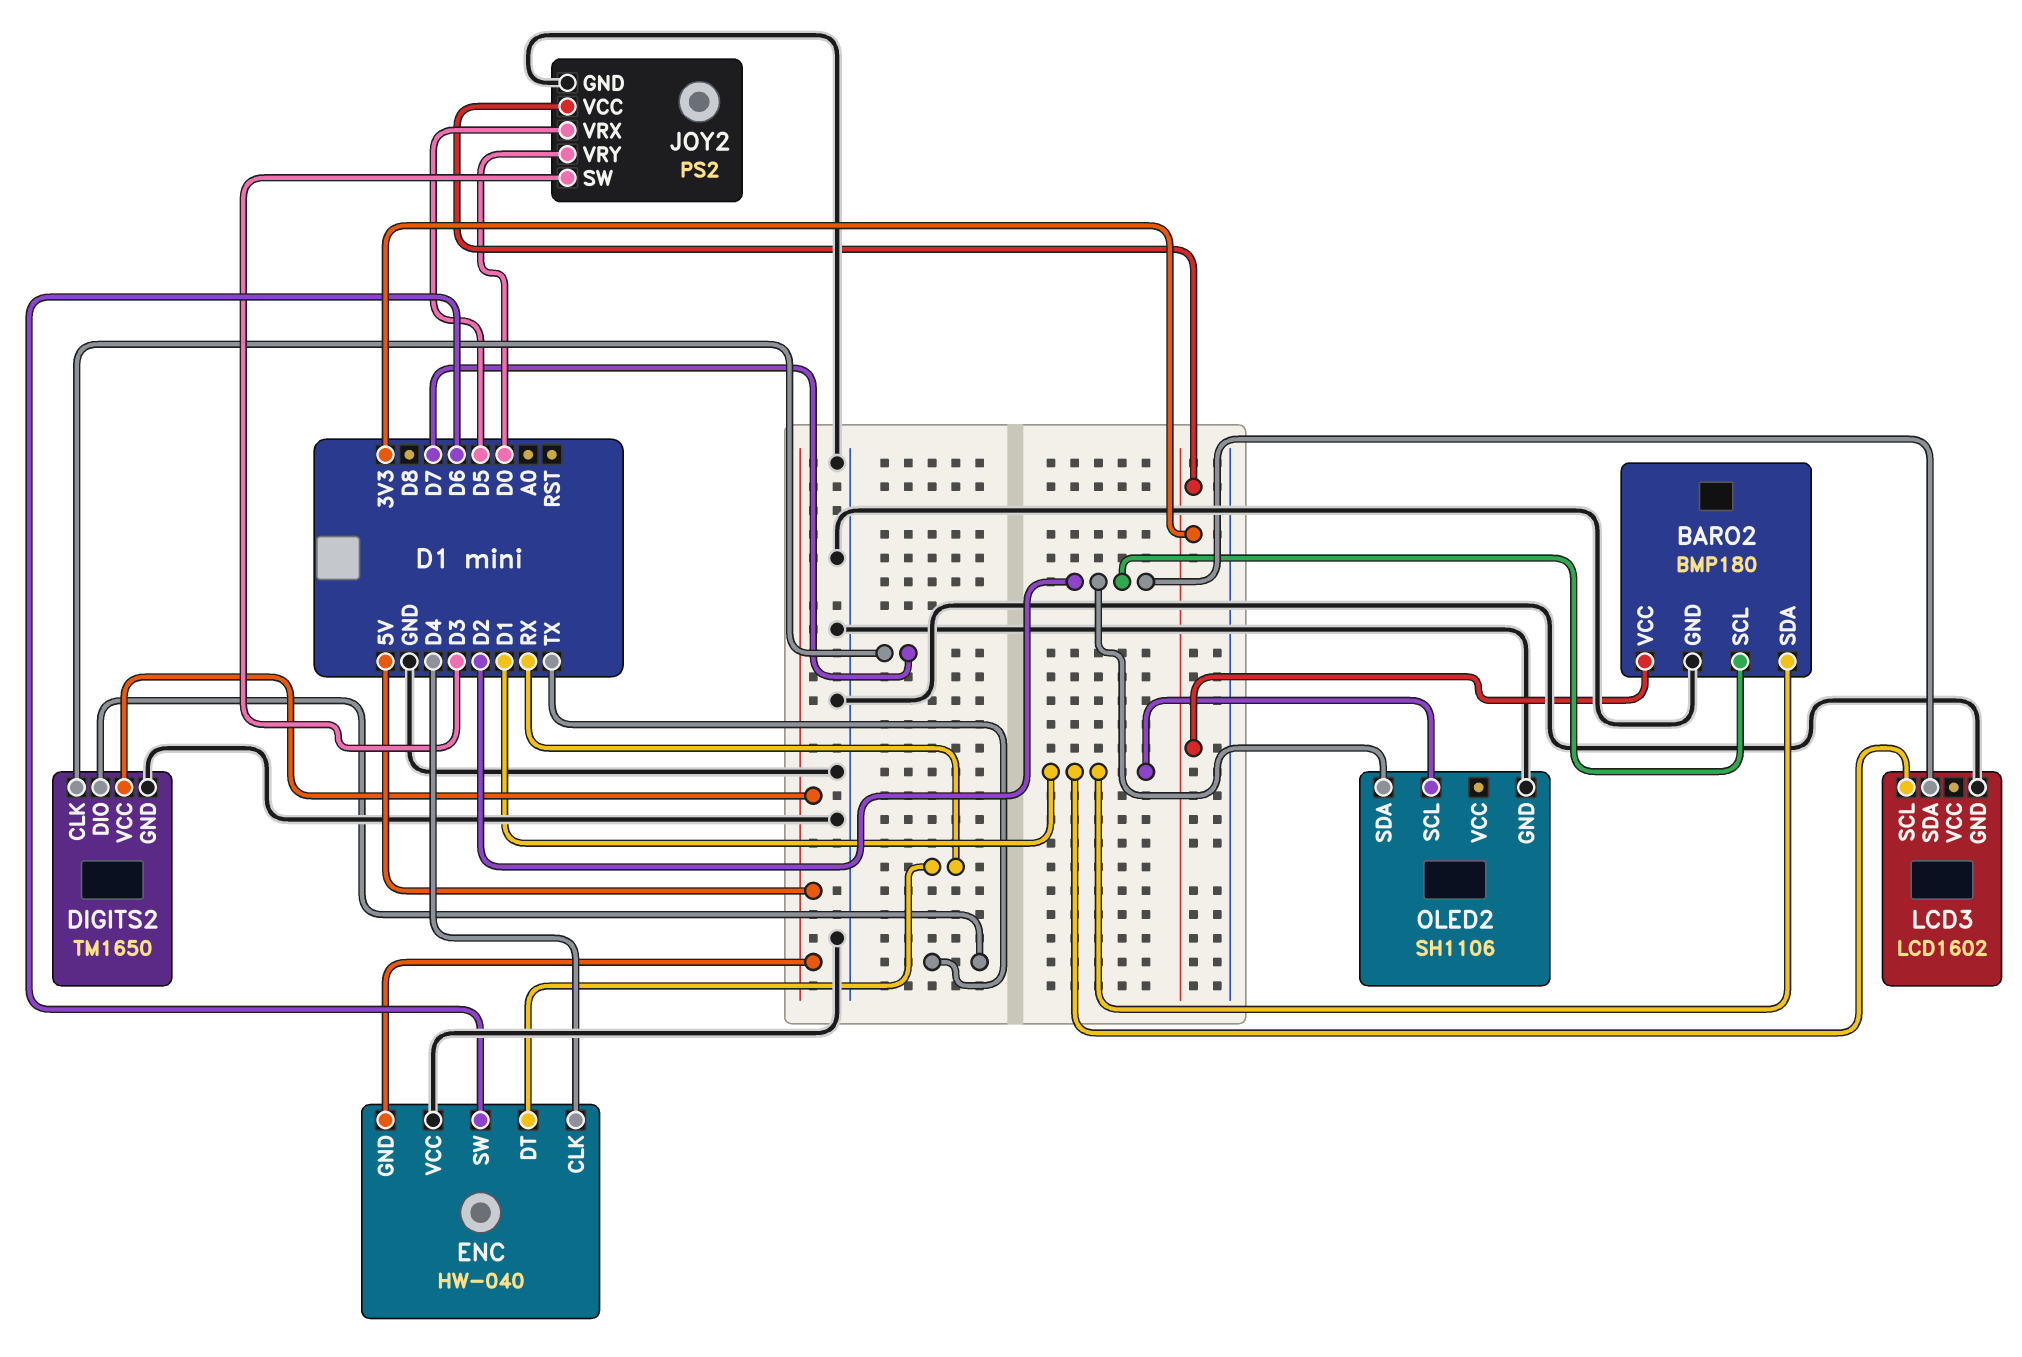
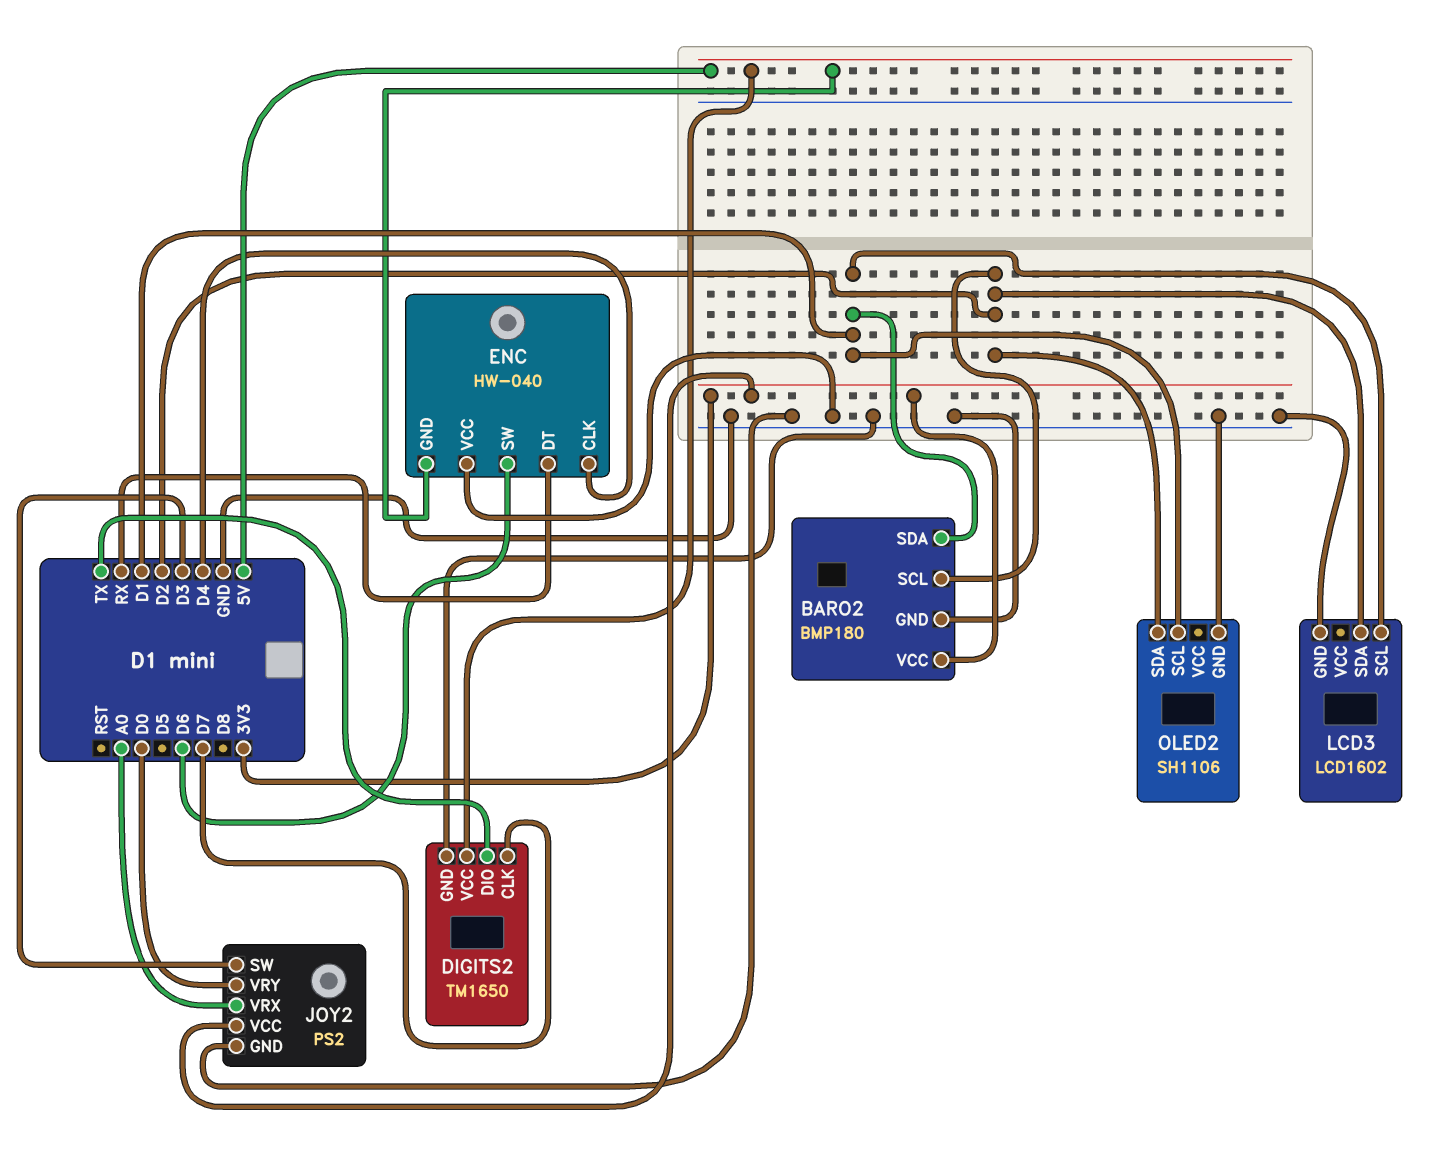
JOY2 pin VRX: D5 -> A0

